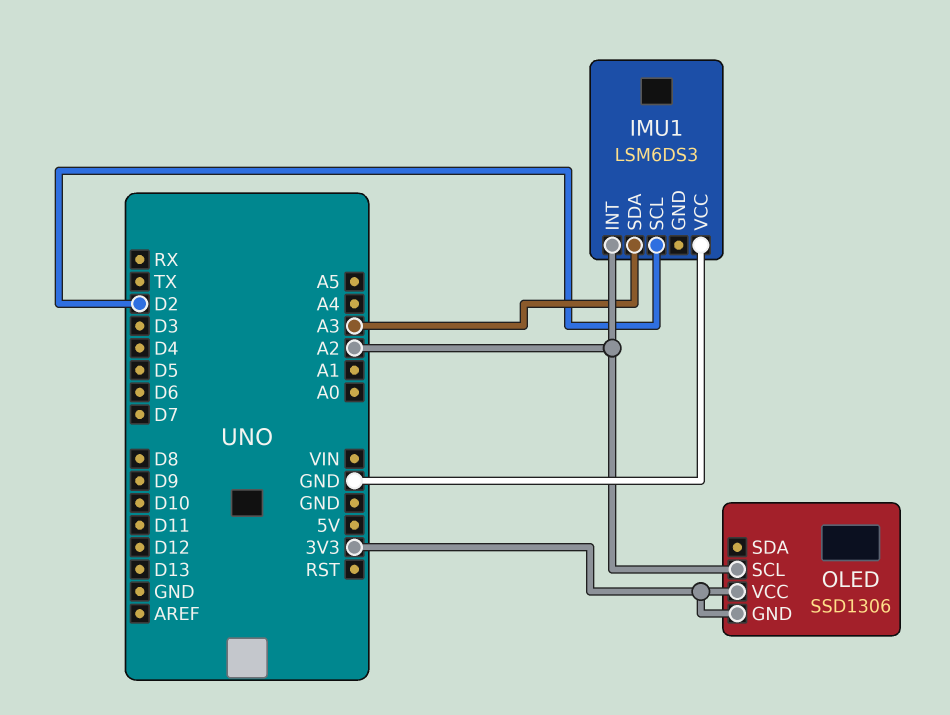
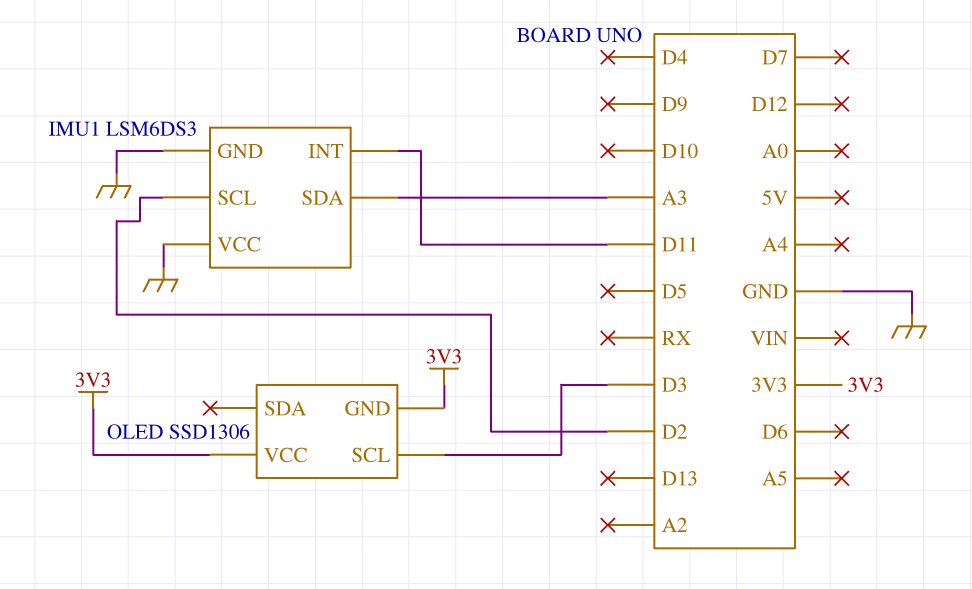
IMU1 pin GND: none -> GND
IMU1 pin INT: A2 -> D11
OLED pin SCL: A2 -> D3

